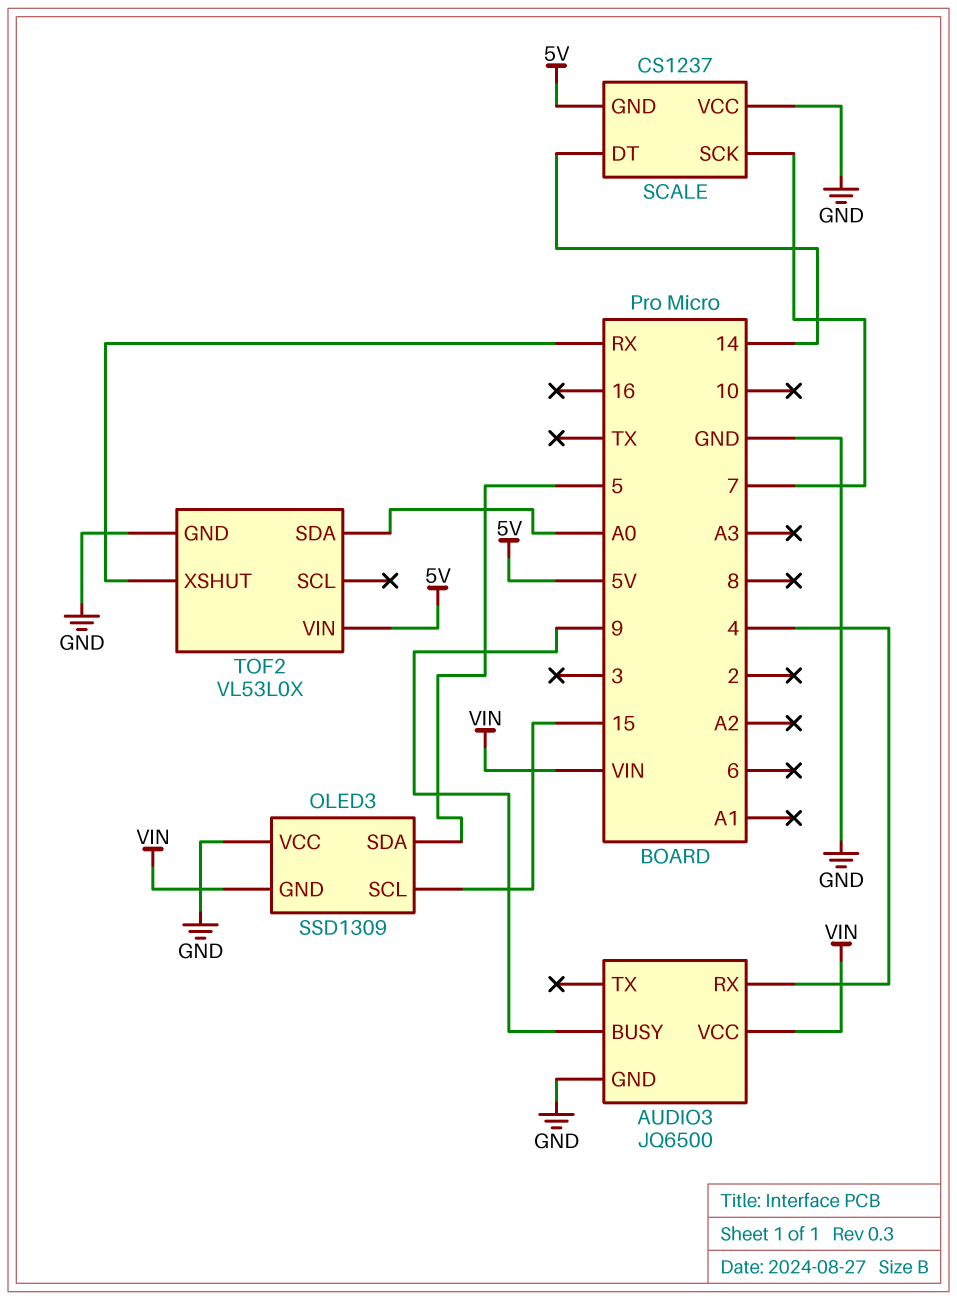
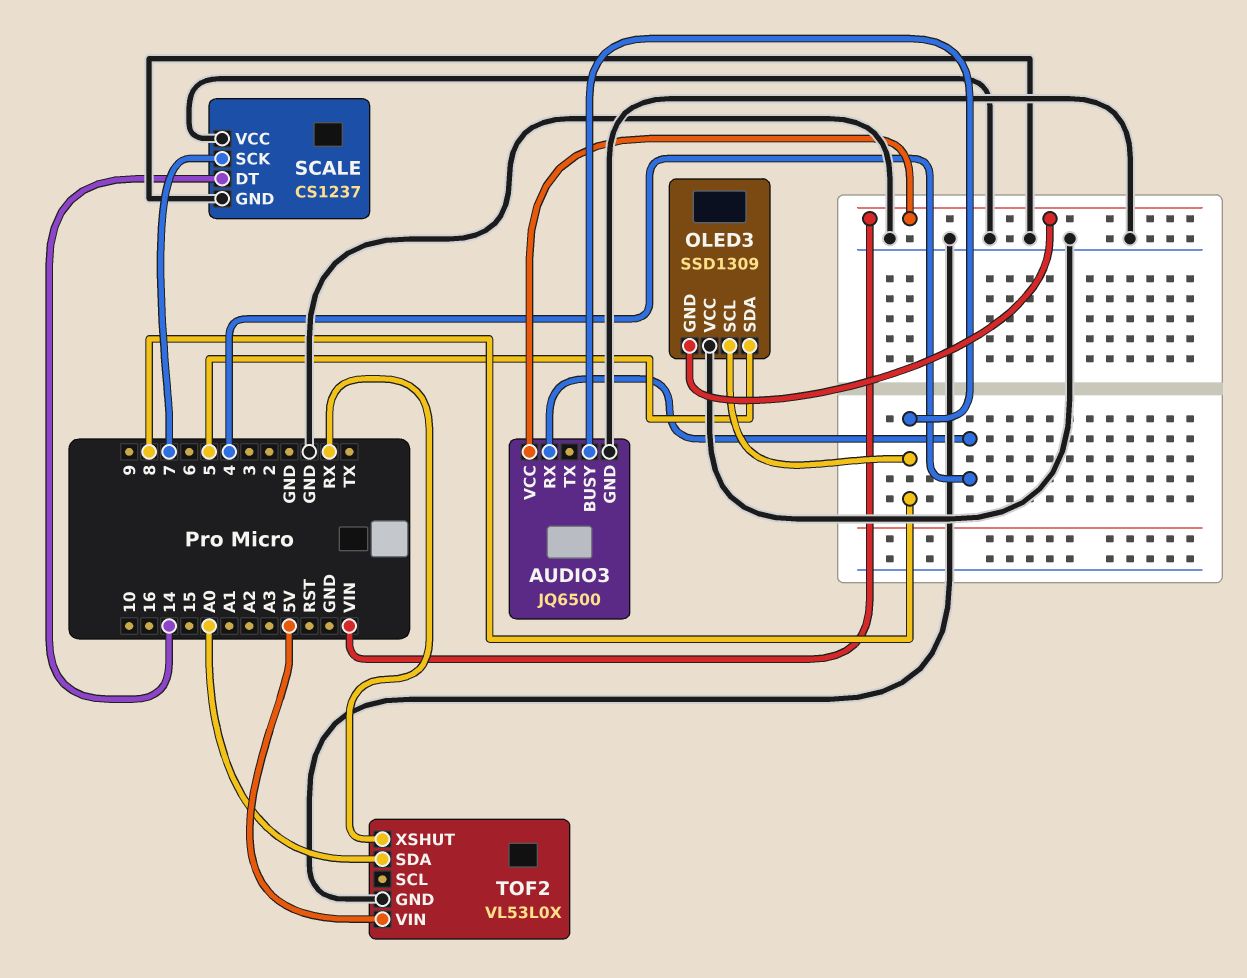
AUDIO3 pin BUSY: 9 -> 8
OLED3 pin SCL: 15 -> 8
SCALE pin GND: 5V -> GND

